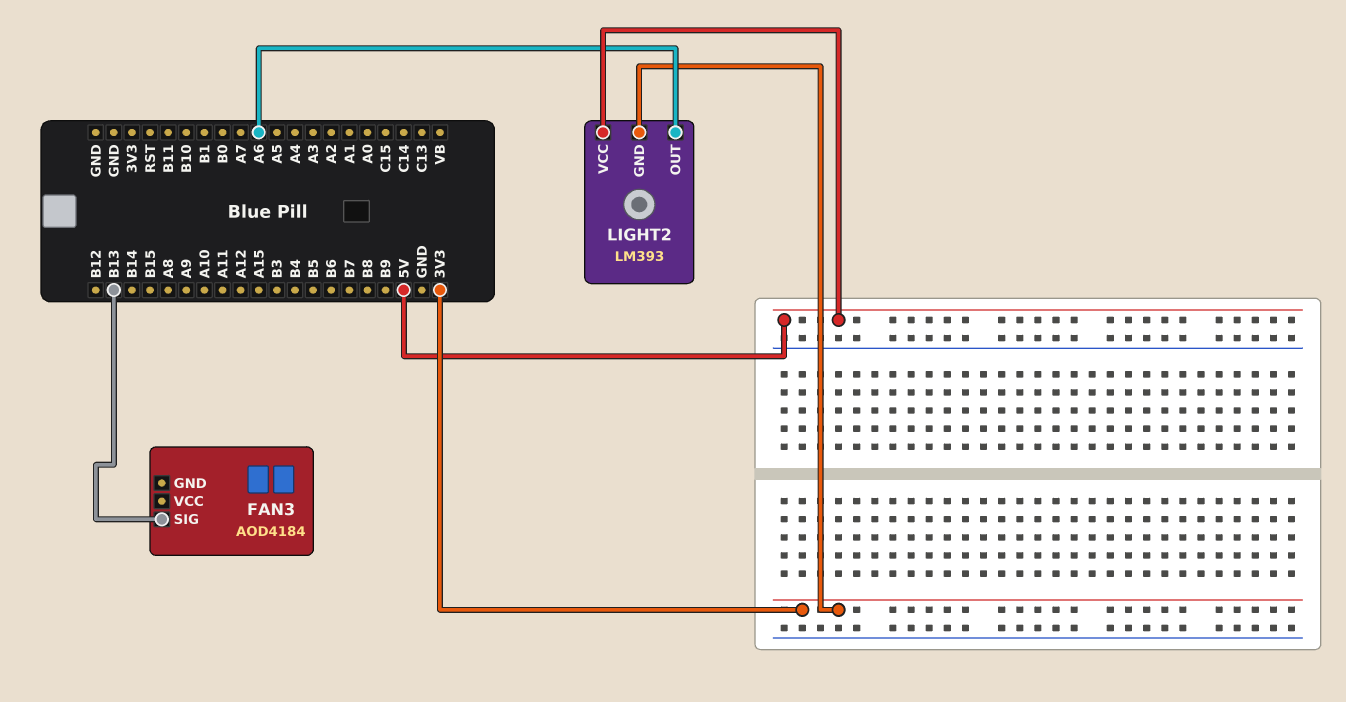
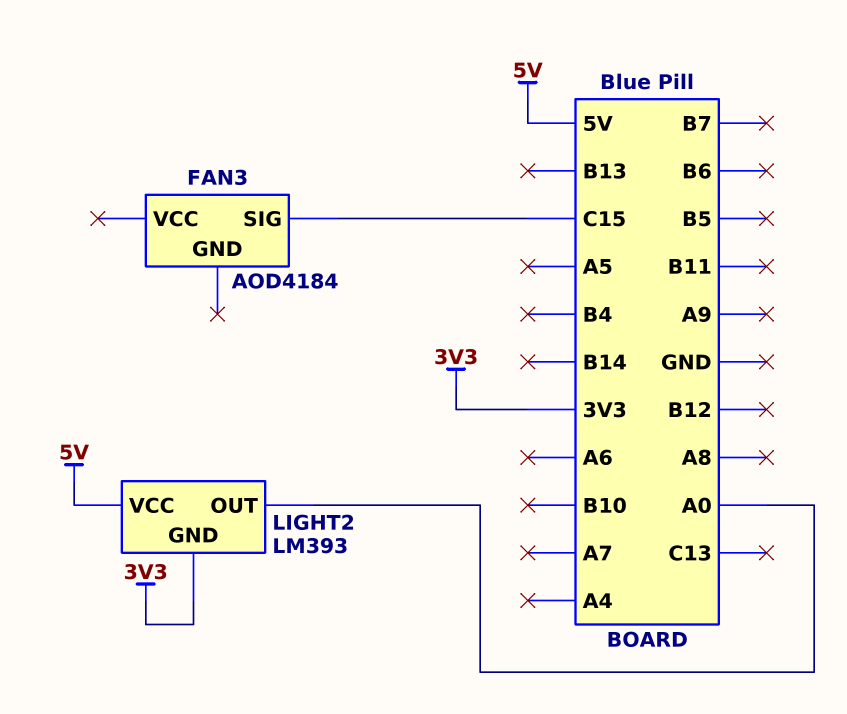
FAN3 pin SIG: B13 -> C15
LIGHT2 pin OUT: A6 -> A0

